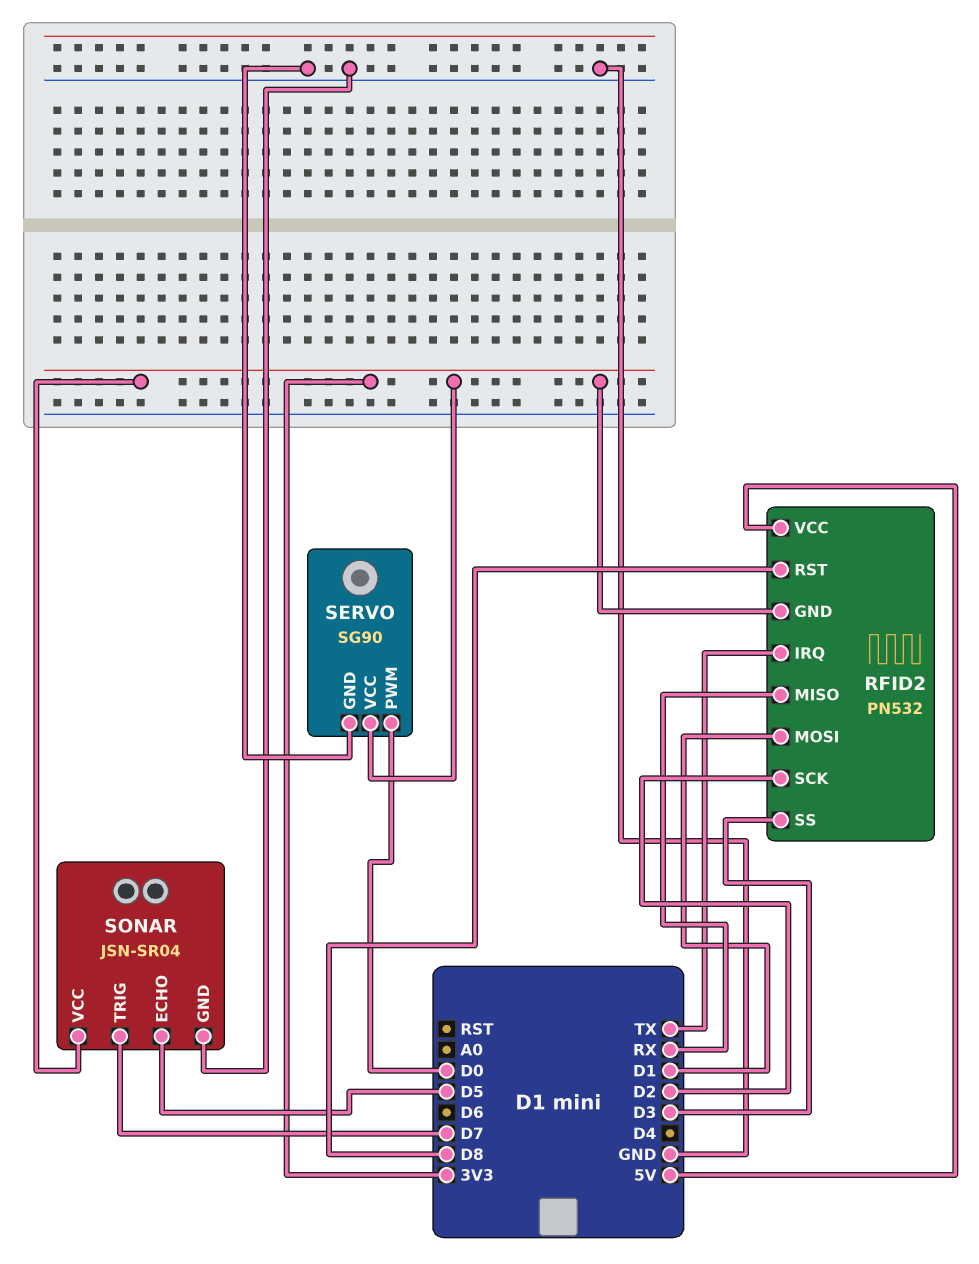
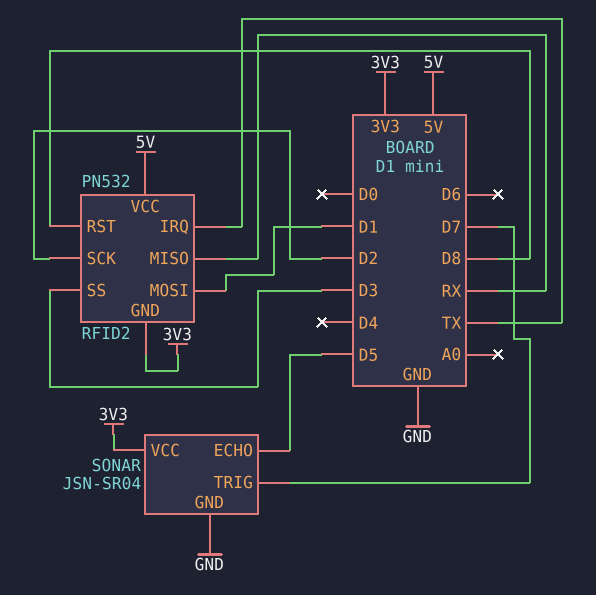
SERVO: SG90 -> none
SERVO pin GND: GND -> none
SERVO pin PWM: D0 -> none
SERVO pin VCC: 3V3 -> none

